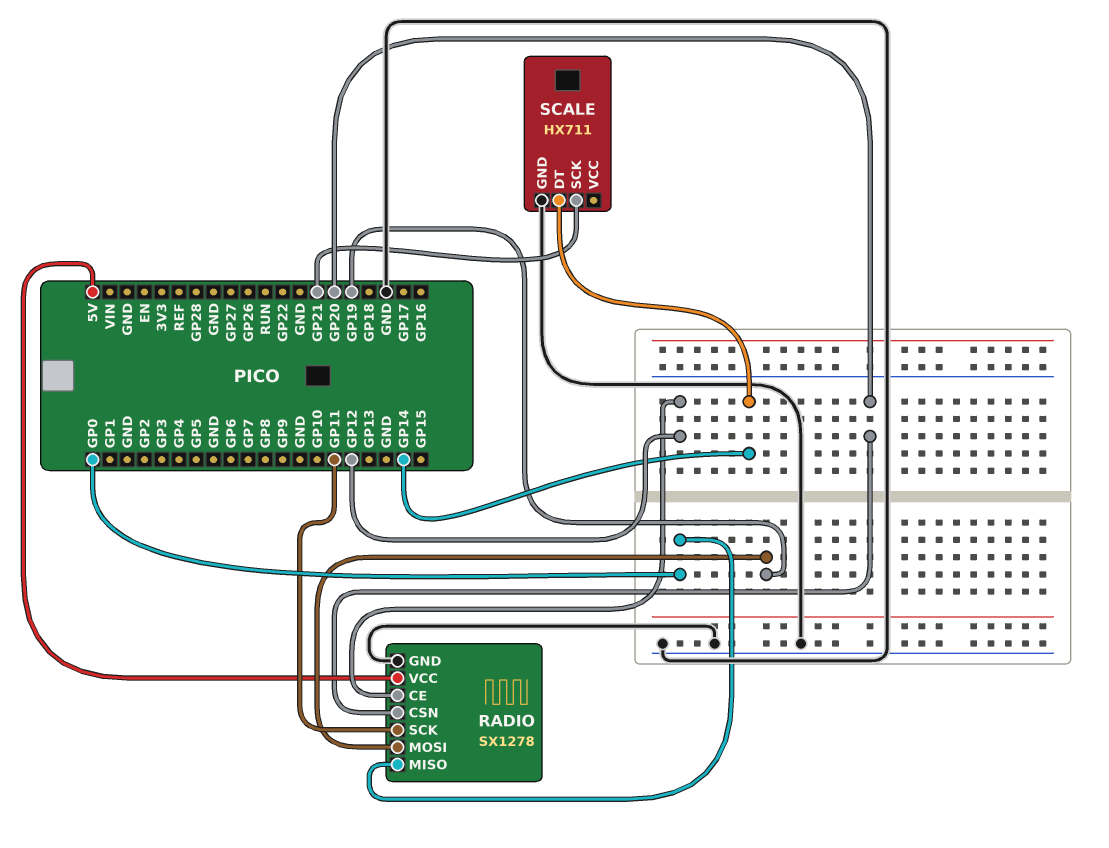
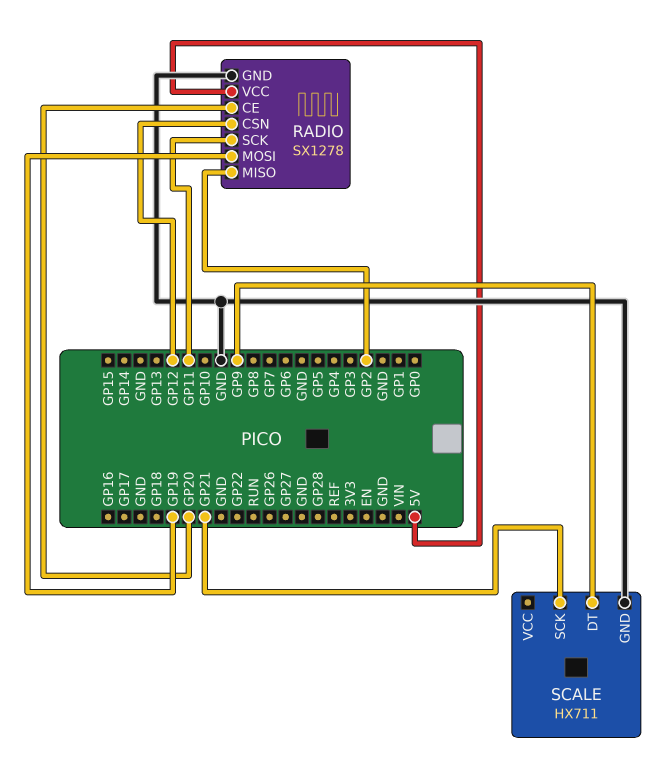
RADIO pin CE: GP12 -> GP20
RADIO pin CSN: GP20 -> GP12
RADIO pin MISO: GP0 -> GP2
SCALE pin DT: GP14 -> GP9

